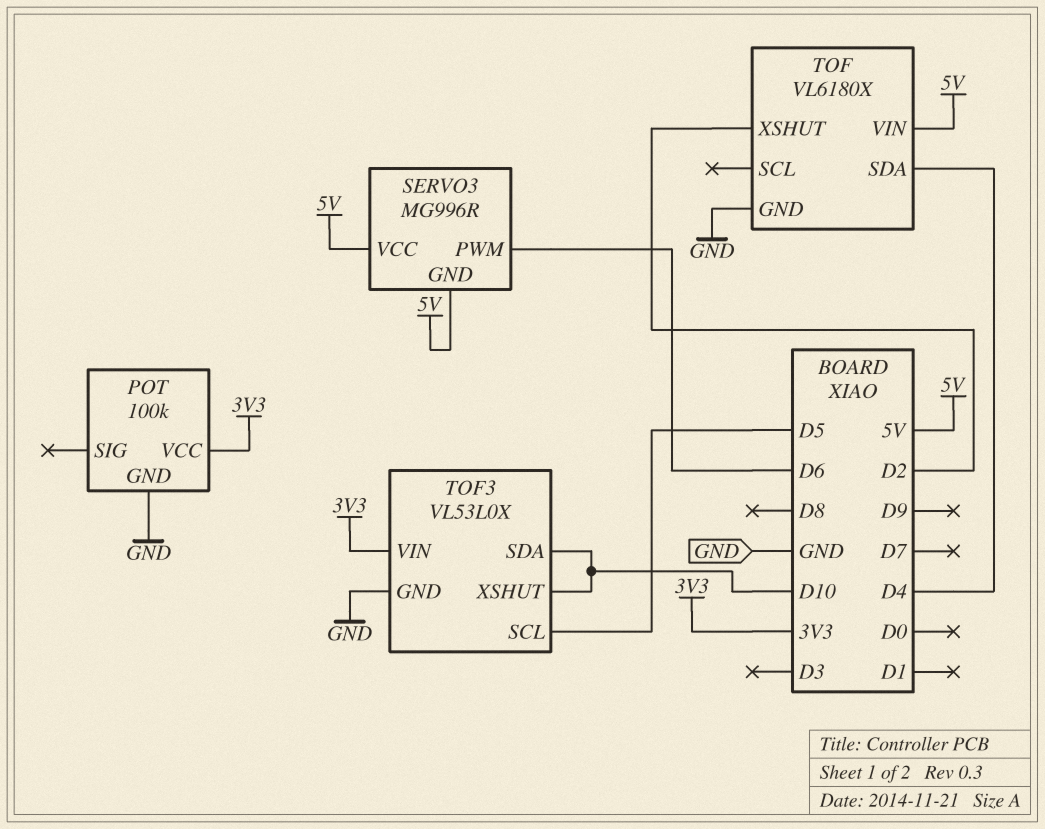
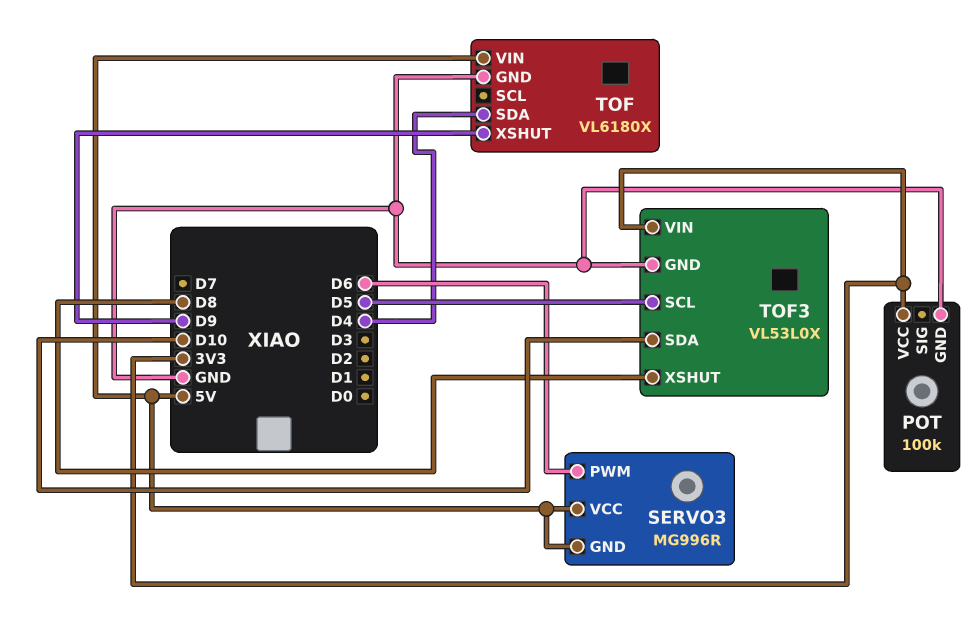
TOF pin XSHUT: D2 -> D9
TOF3 pin XSHUT: D10 -> D8

